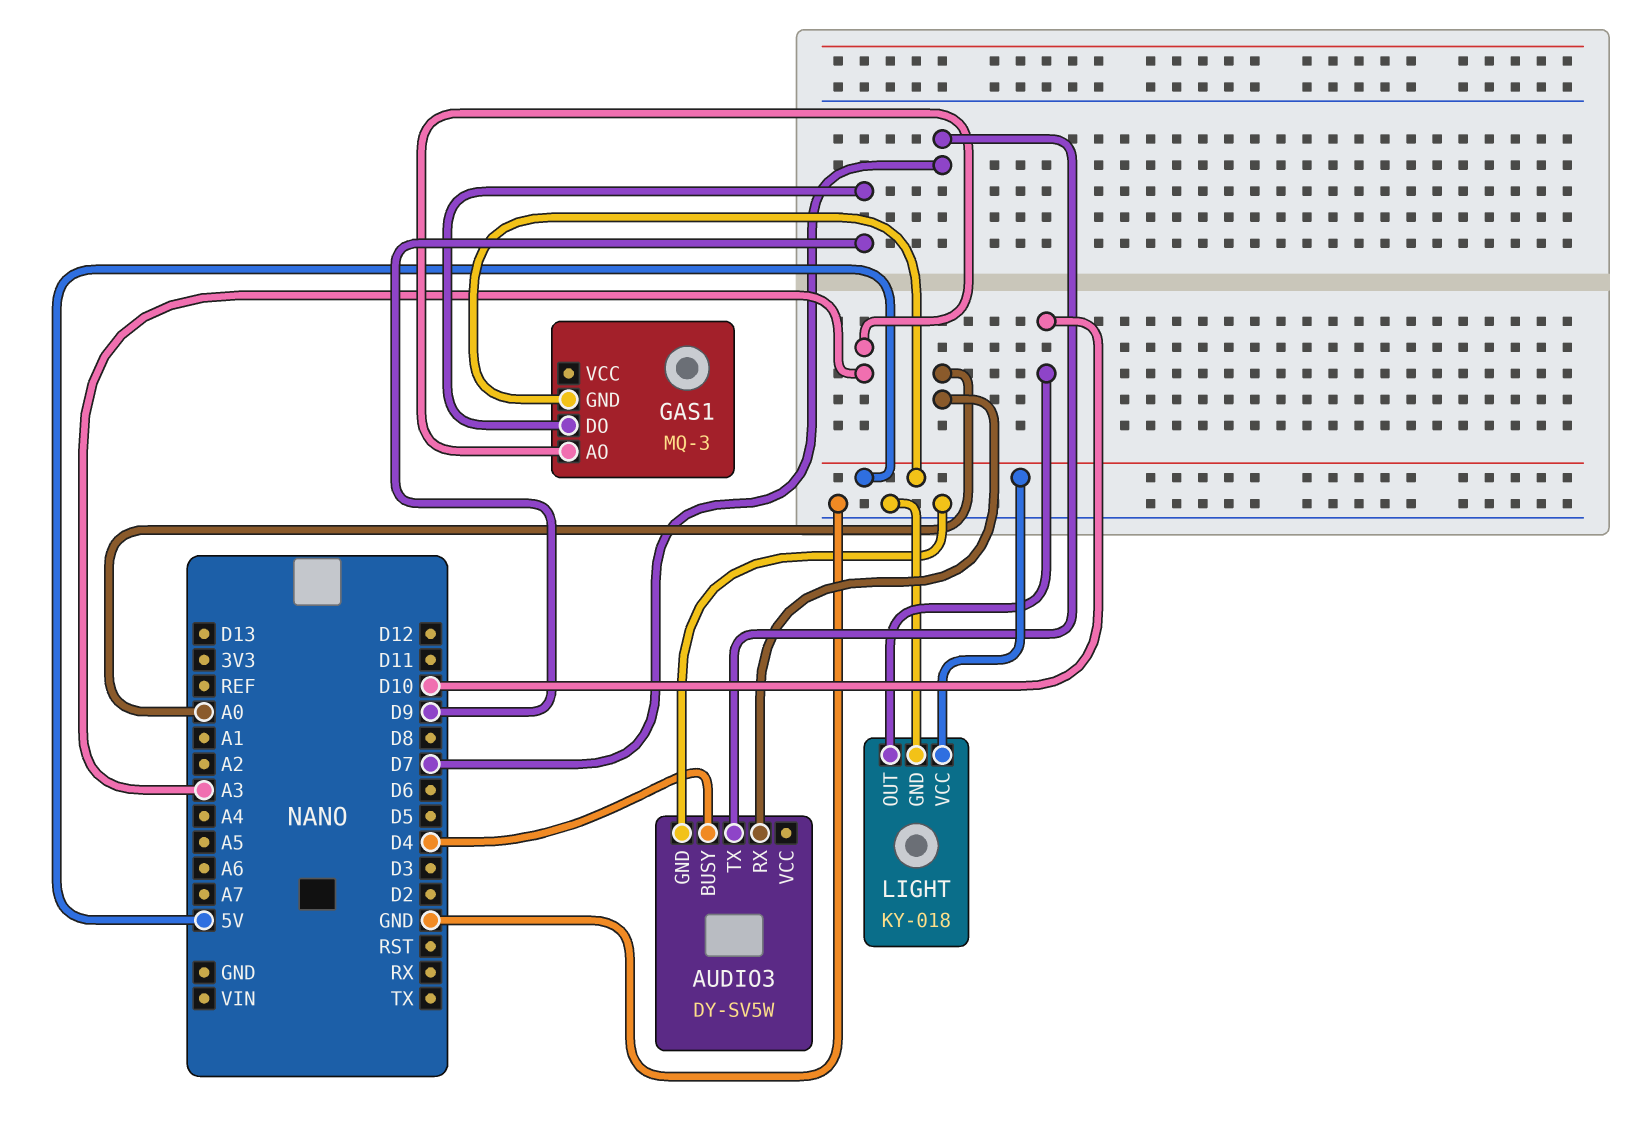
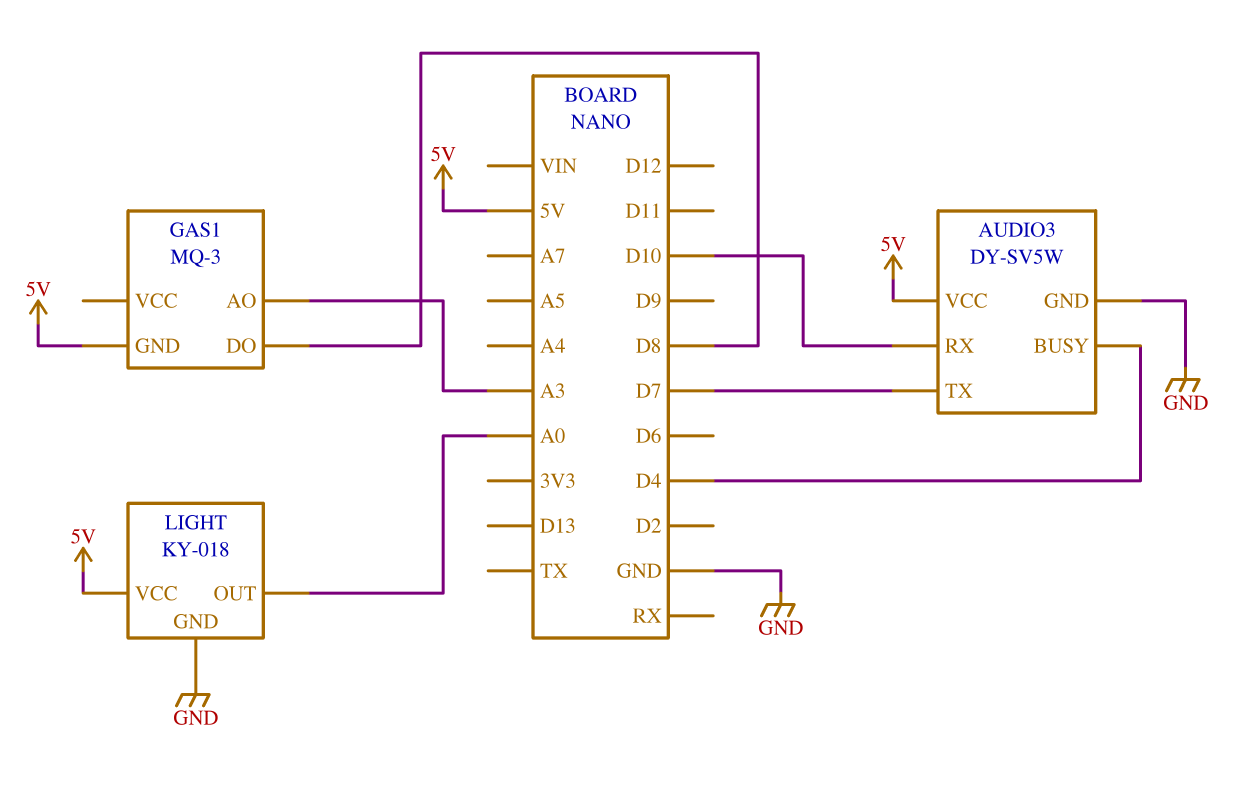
AUDIO3 pin RX: A0 -> D10
AUDIO3 pin VCC: none -> 5V
GAS1 pin DO: D9 -> D8
LIGHT pin OUT: D10 -> A0

